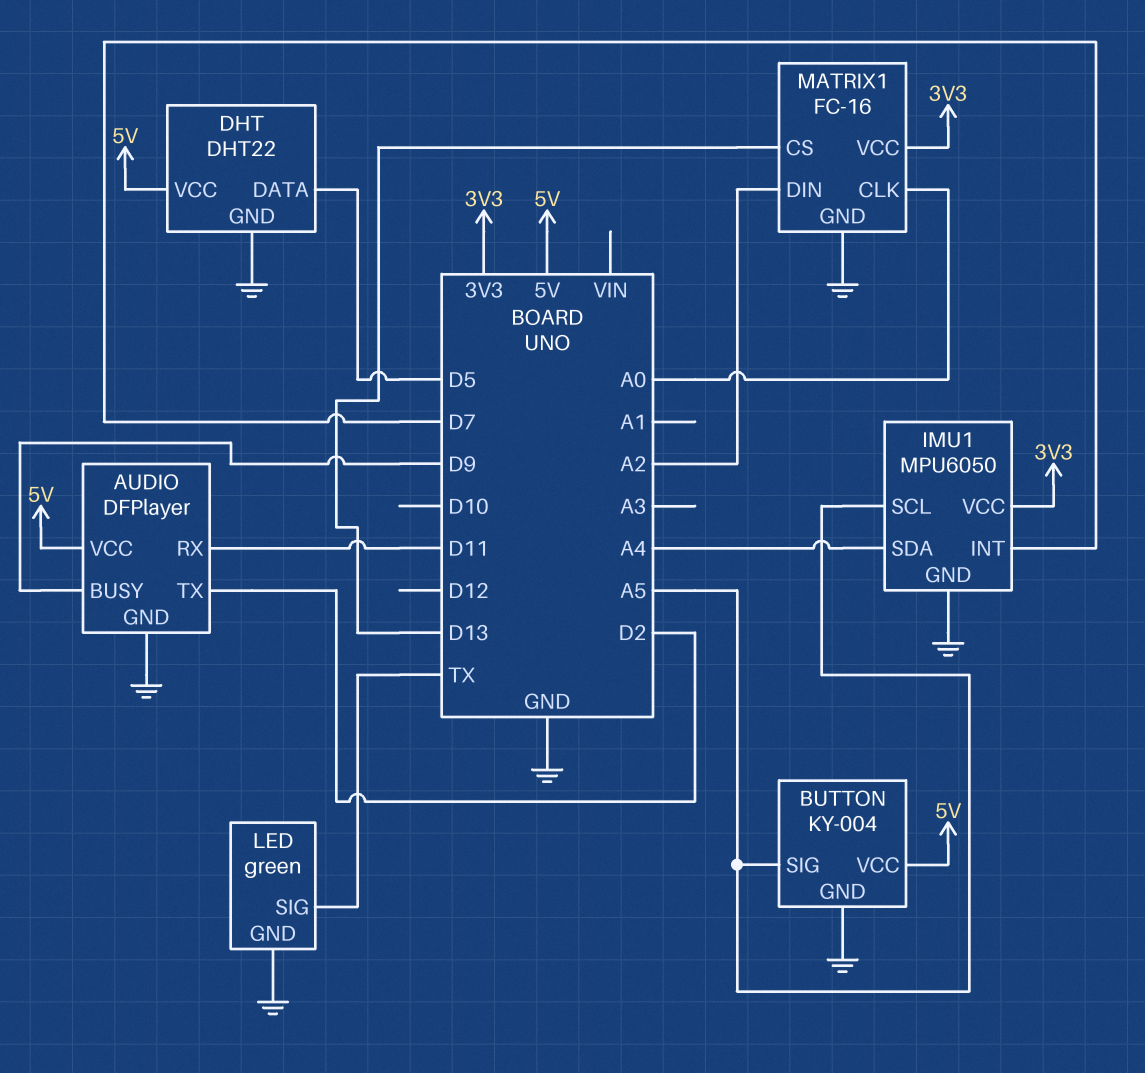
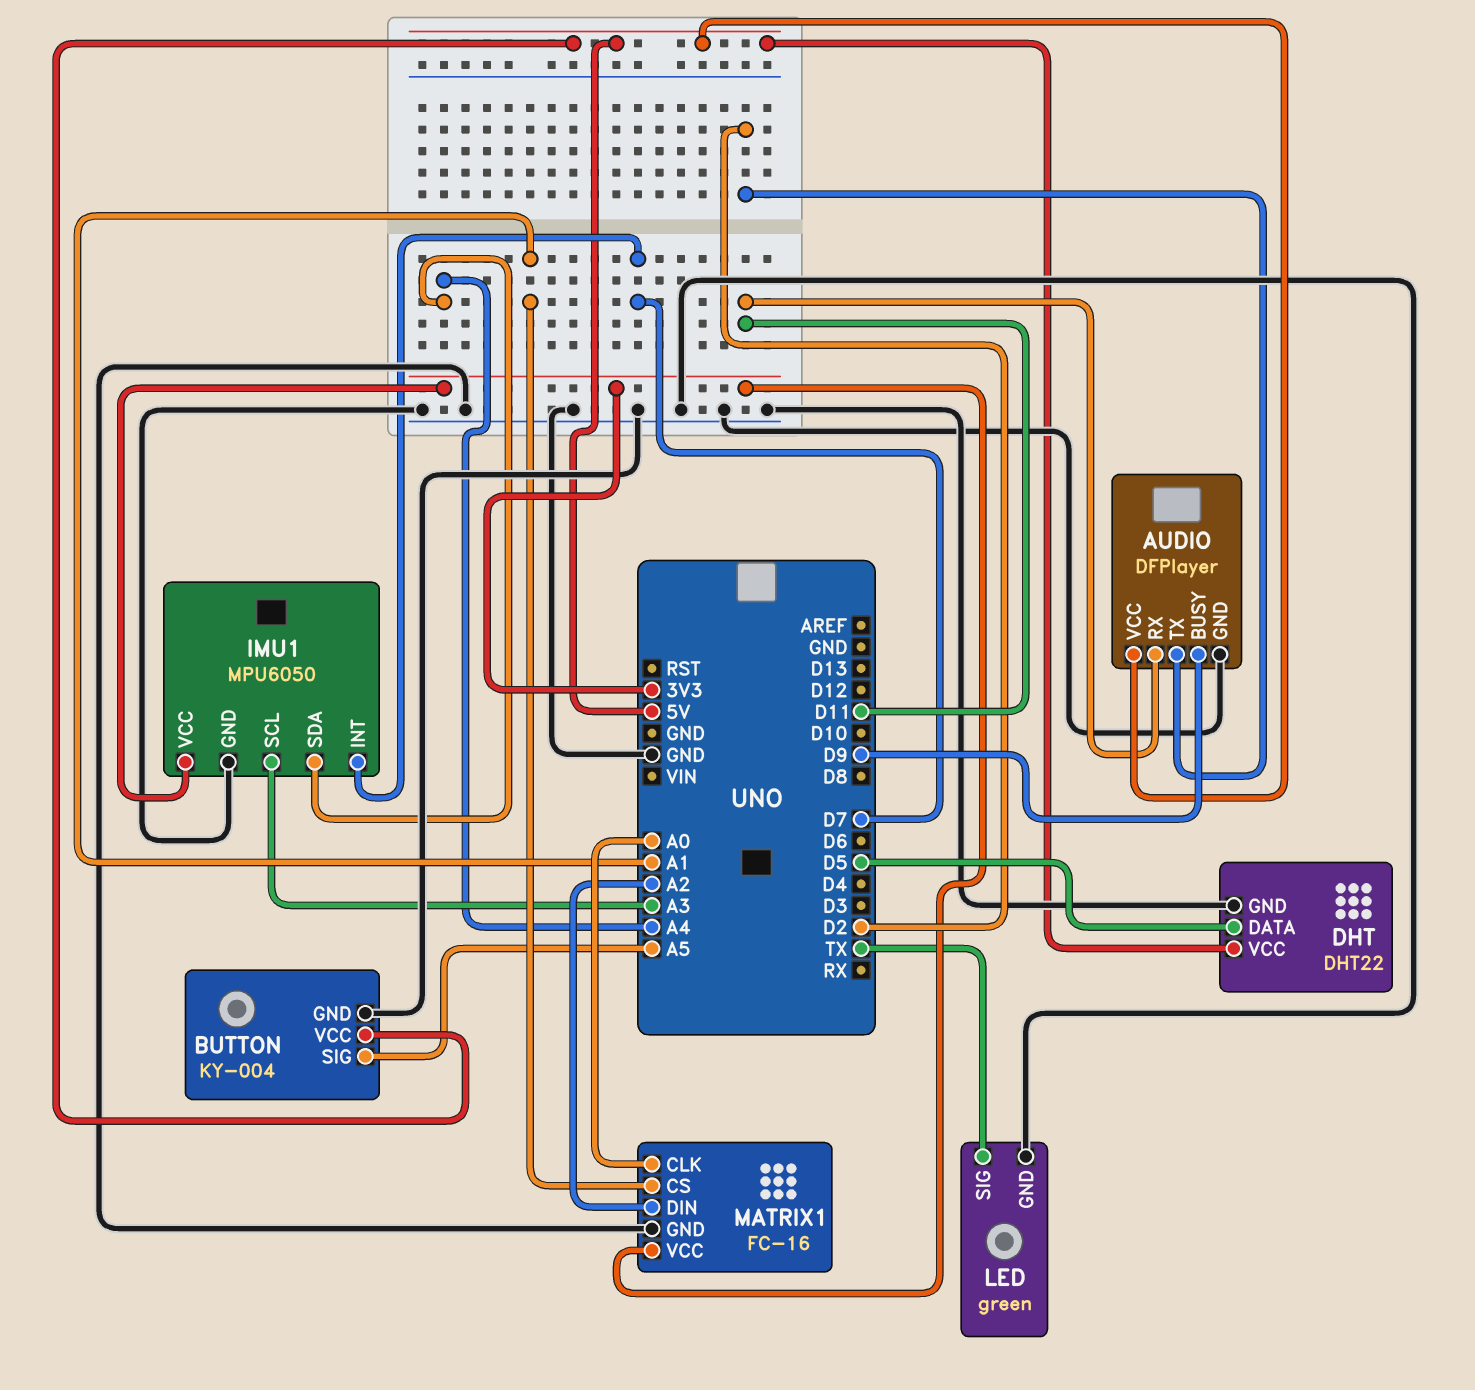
IMU1 pin SCL: A5 -> A3
MATRIX1 pin CS: D13 -> A1

